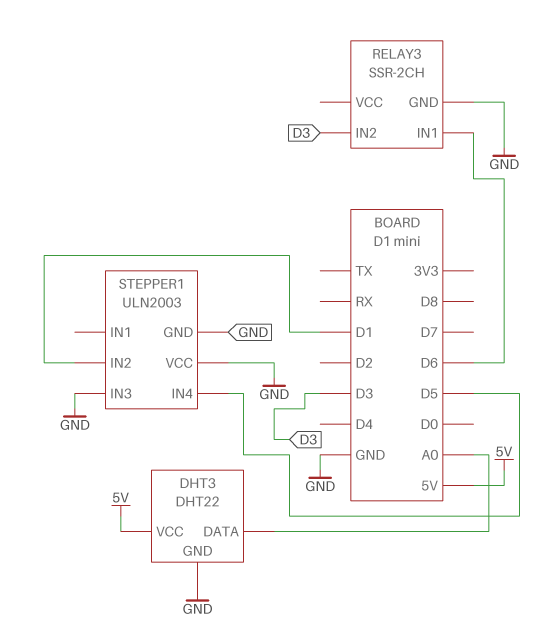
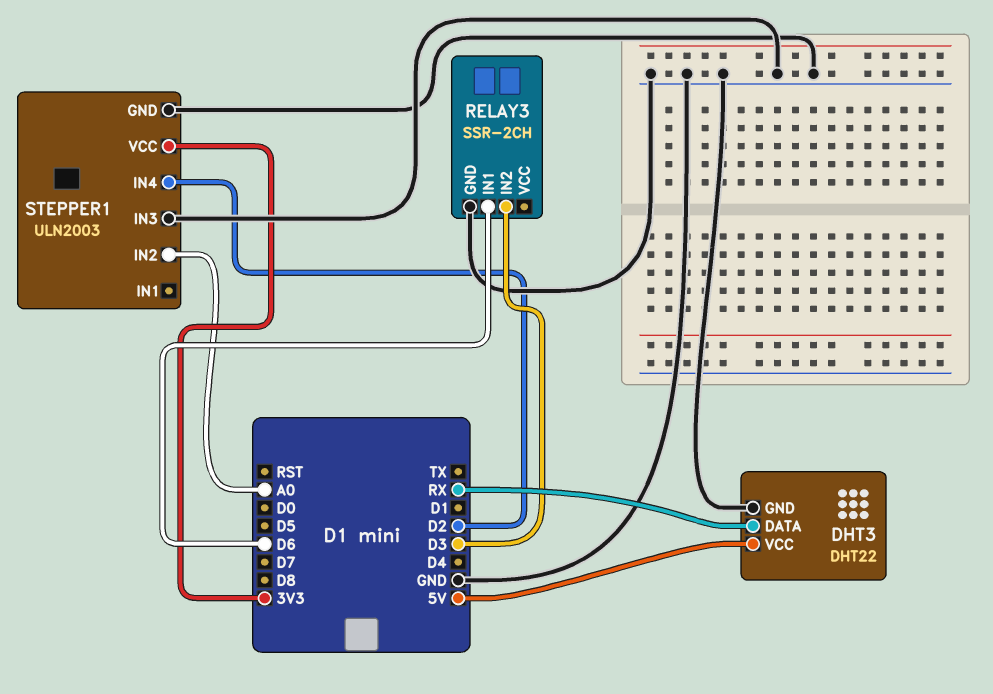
DHT3 pin DATA: A0 -> RX
STEPPER1 pin IN2: D1 -> A0
STEPPER1 pin IN4: D5 -> D2
STEPPER1 pin VCC: GND -> 3V3

